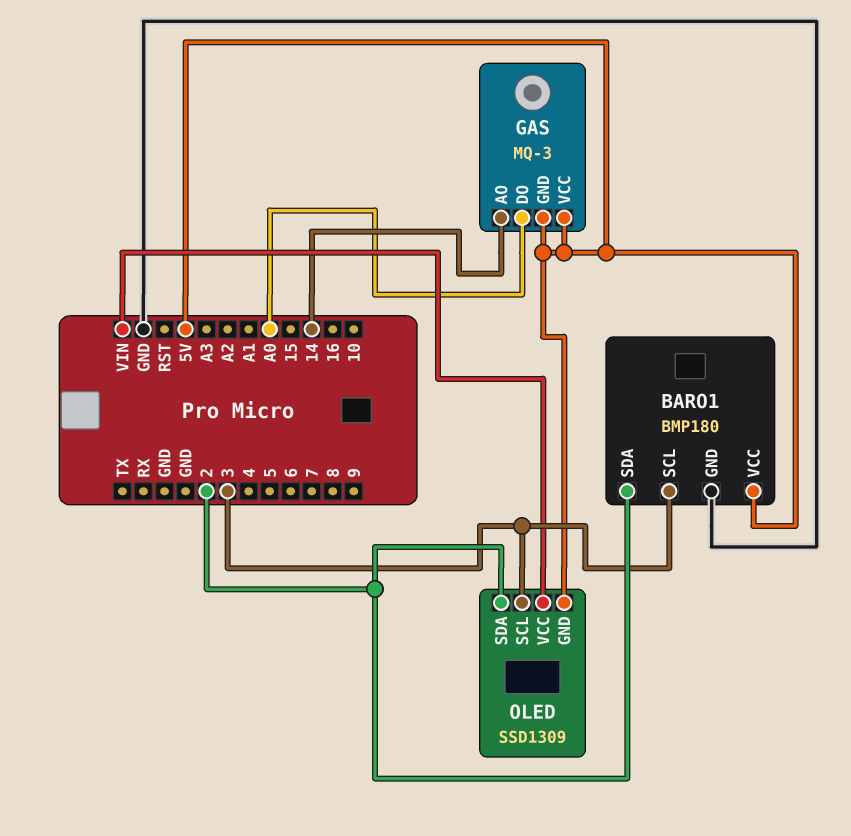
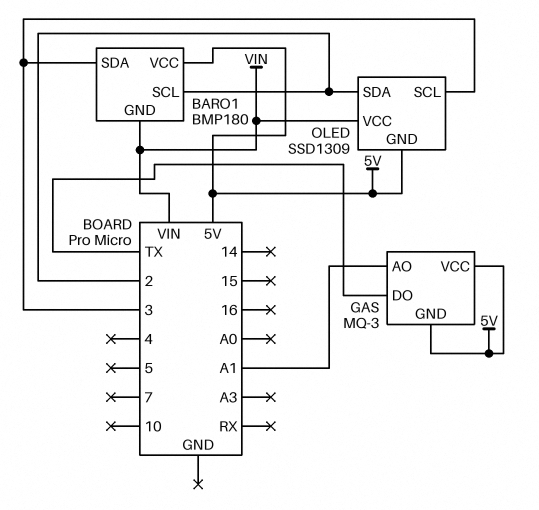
BARO1 pin GND: GND -> VIN
BARO1 pin SCL: 3 -> 2
BARO1 pin SDA: 2 -> 3
GAS pin AO: 14 -> A1
GAS pin DO: A0 -> TX

